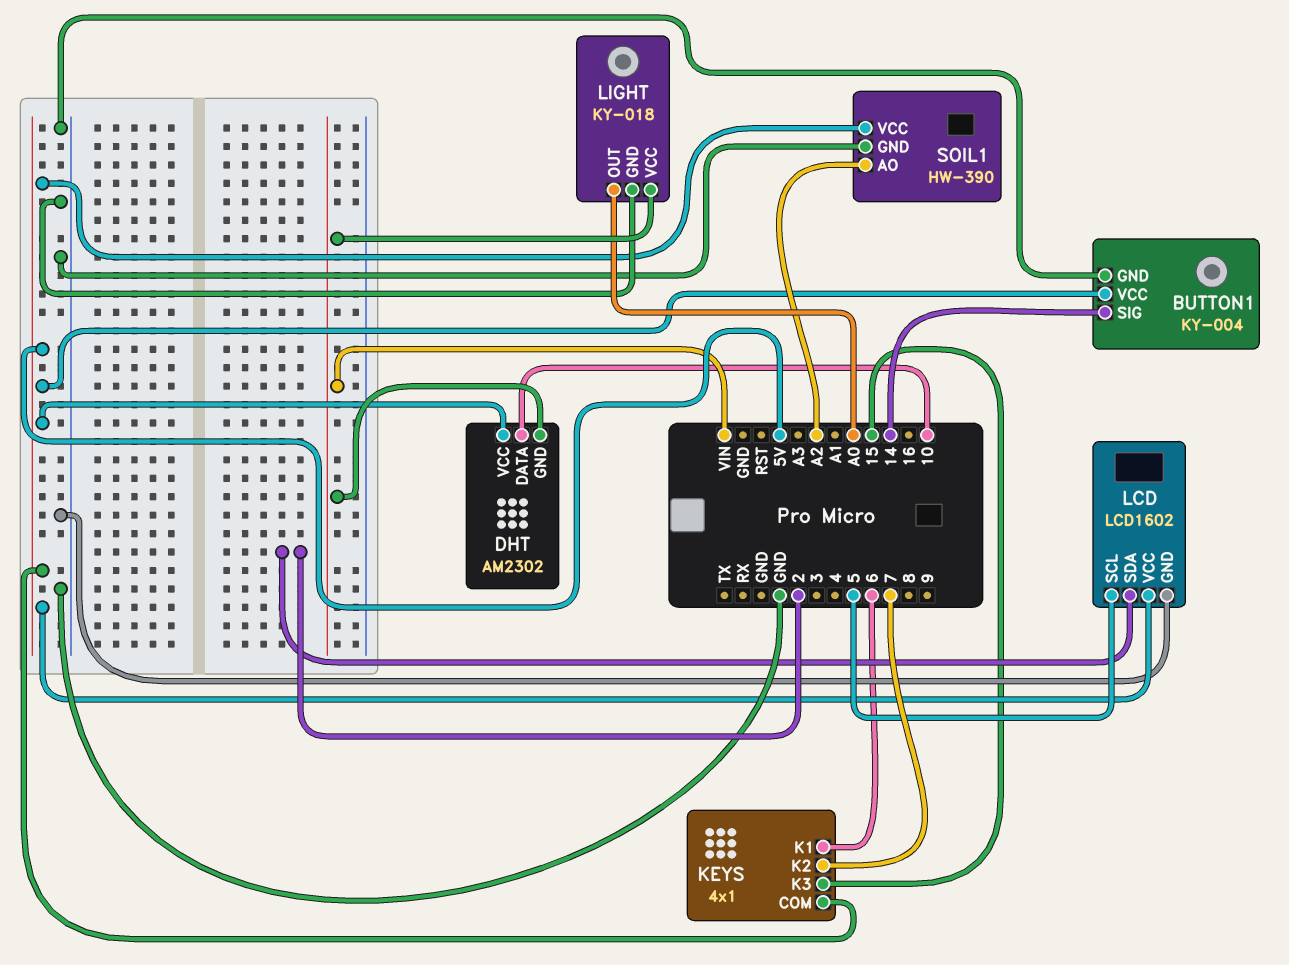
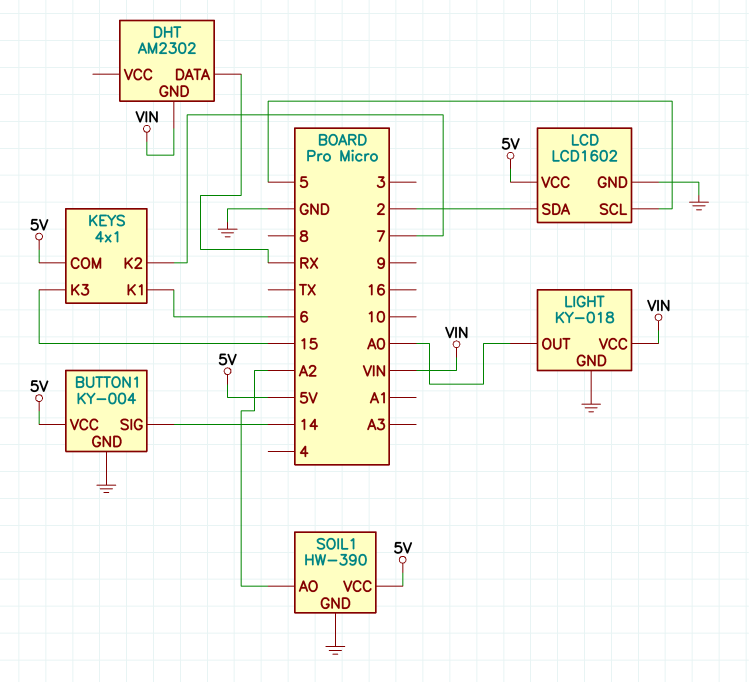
DHT pin DATA: 10 -> RX
DHT pin VCC: 5V -> none

